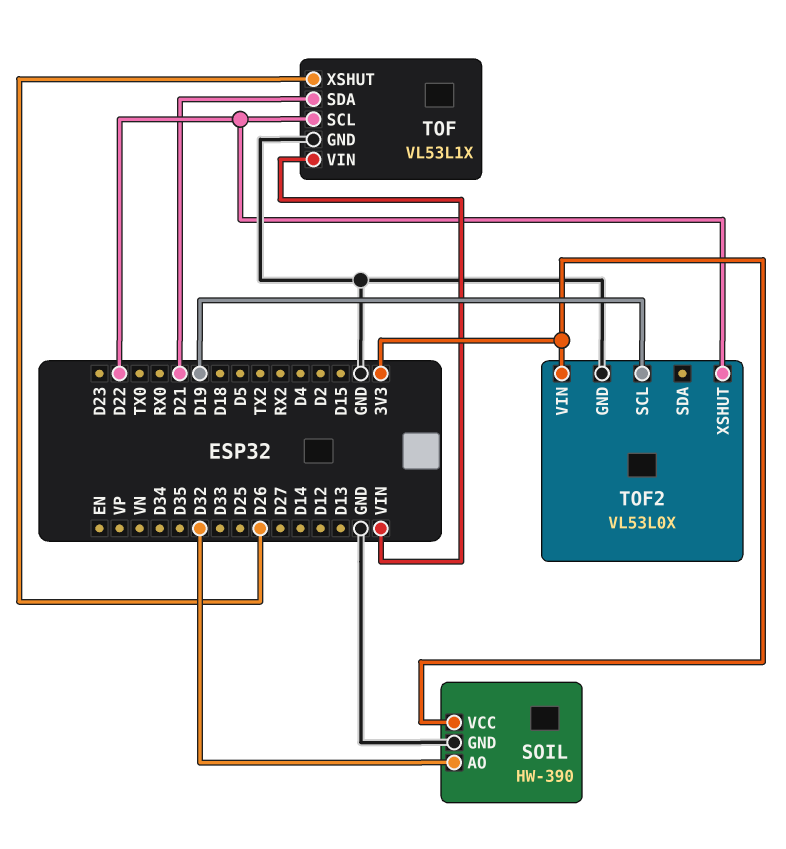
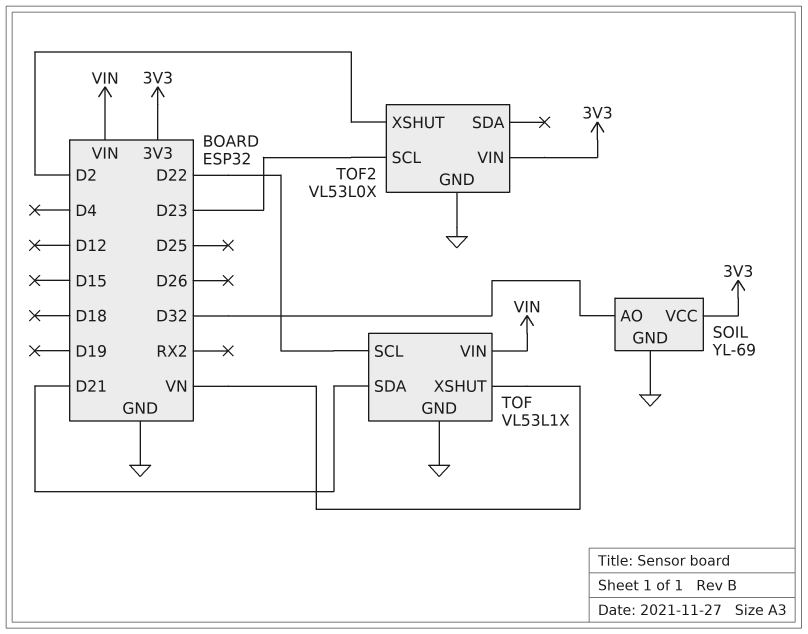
SOIL: HW-390 -> YL-69
TOF pin XSHUT: D26 -> VN
TOF2 pin SCL: D19 -> D23
TOF2 pin XSHUT: D22 -> D2

